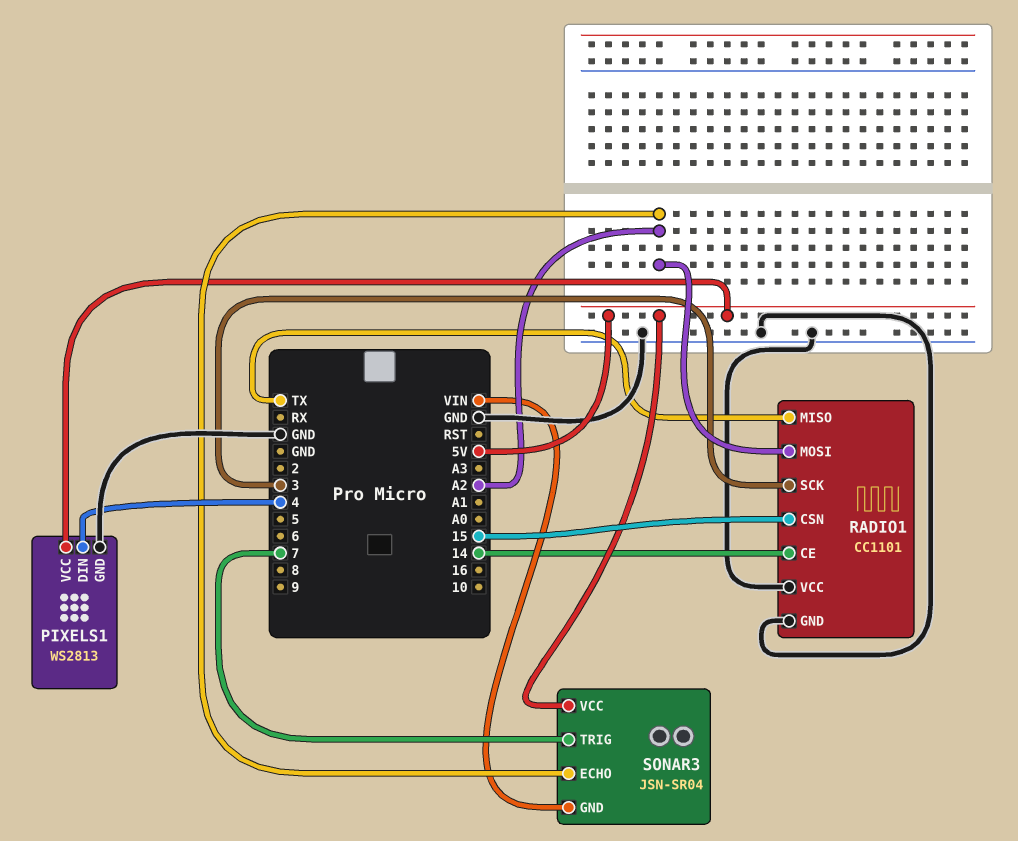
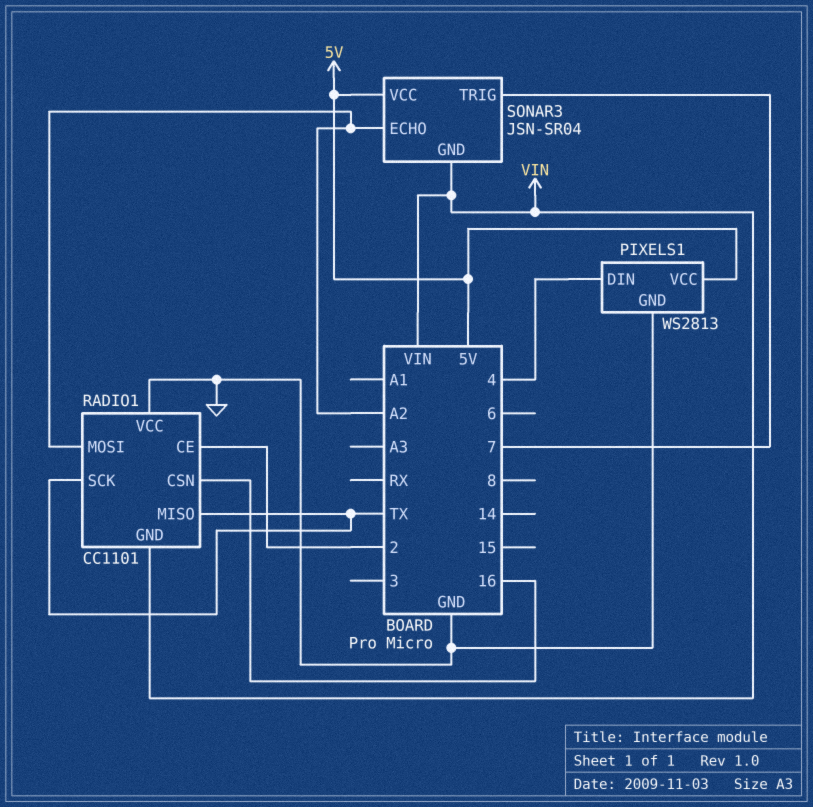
RADIO1 pin CE: 14 -> 2
RADIO1 pin CSN: 15 -> 16
RADIO1 pin GND: GND -> VIN
RADIO1 pin SCK: 3 -> TX

